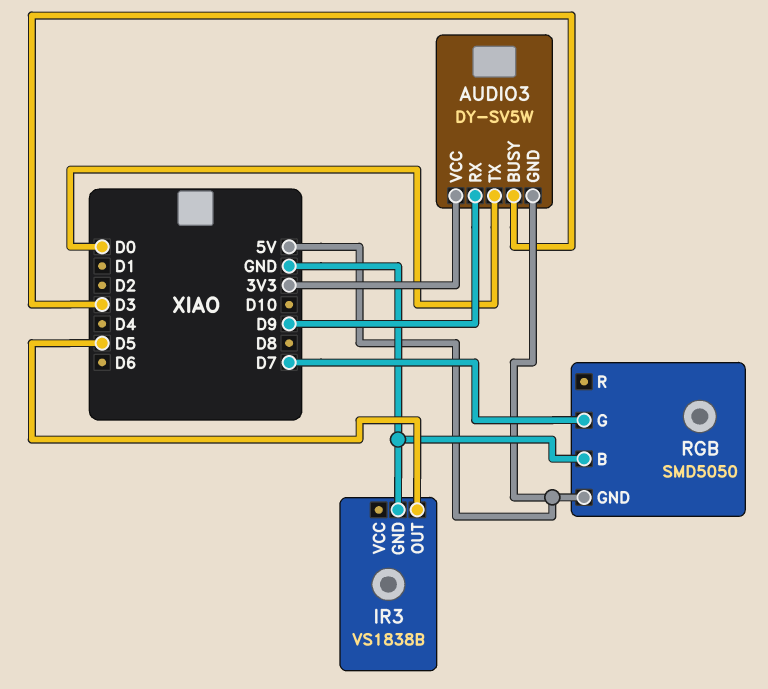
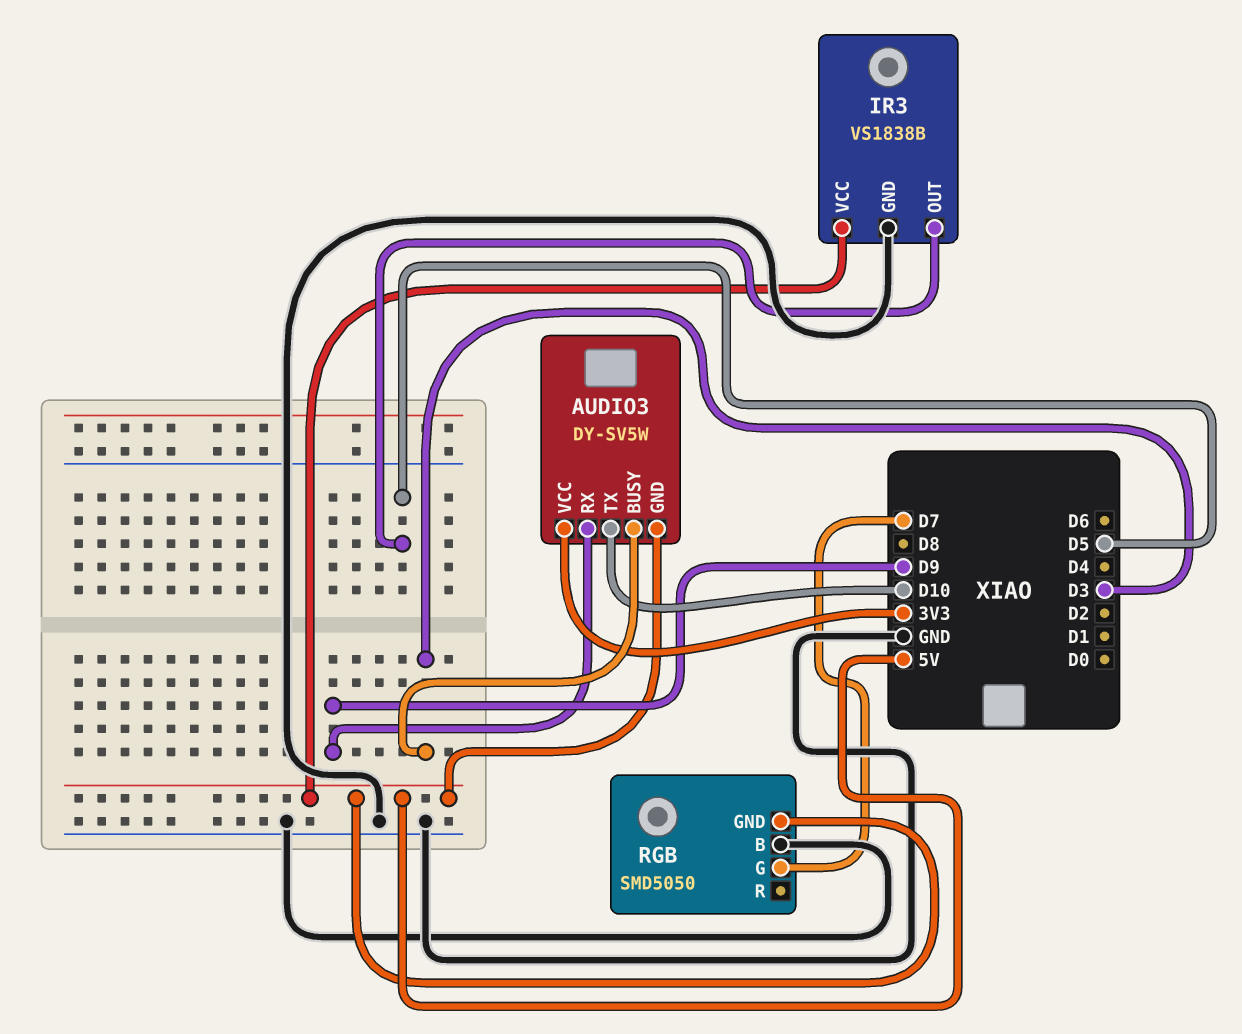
AUDIO3 pin TX: D0 -> D10
IR3 pin VCC: none -> 5V

